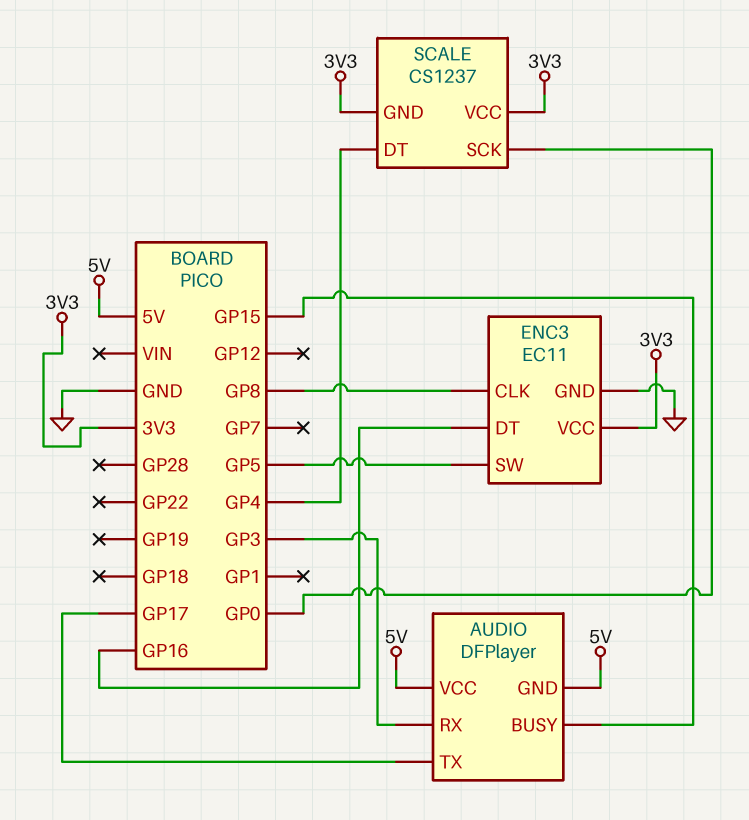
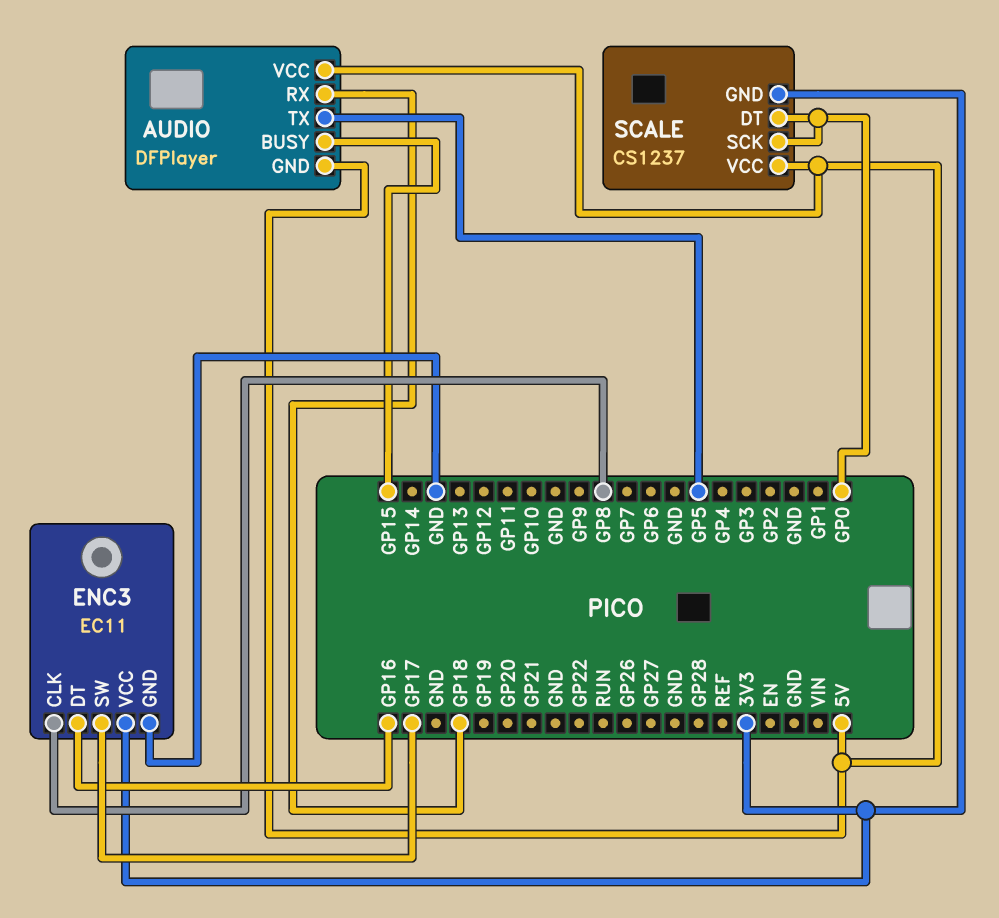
AUDIO pin RX: GP3 -> GP18
AUDIO pin TX: GP17 -> GP5
ENC3 pin SW: GP5 -> GP17
SCALE pin DT: GP4 -> GP0
SCALE pin VCC: 3V3 -> 5V

